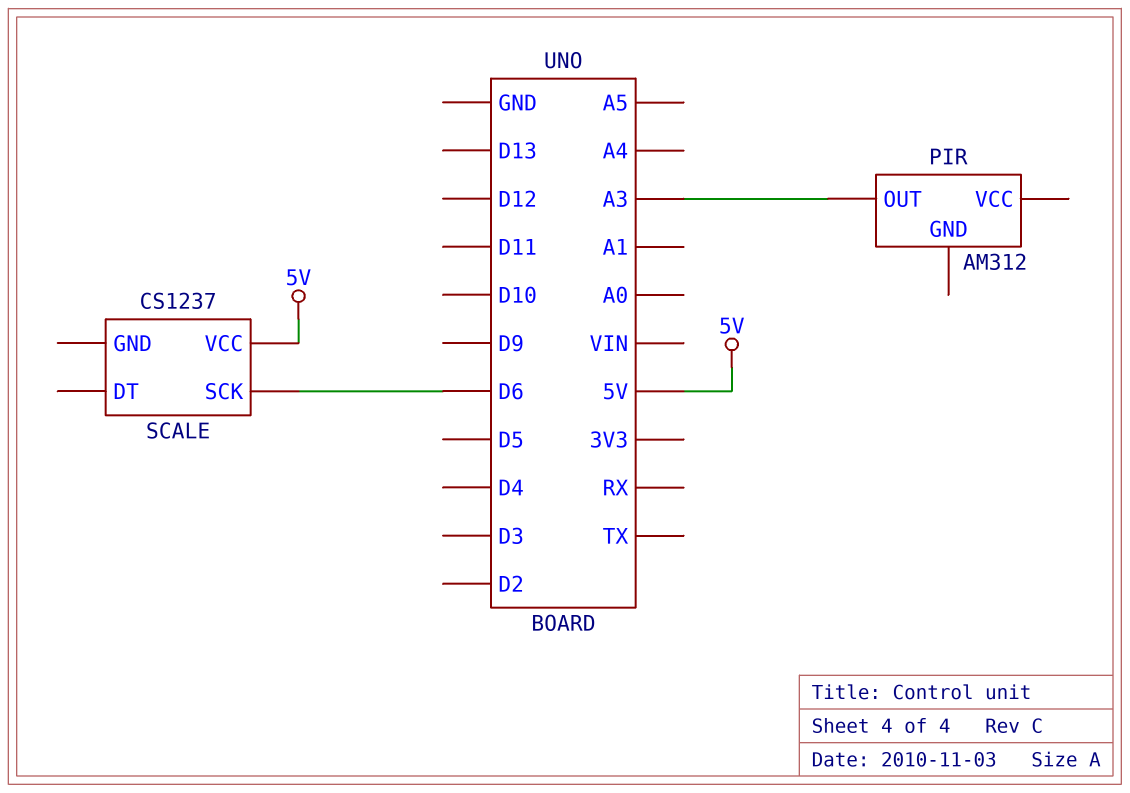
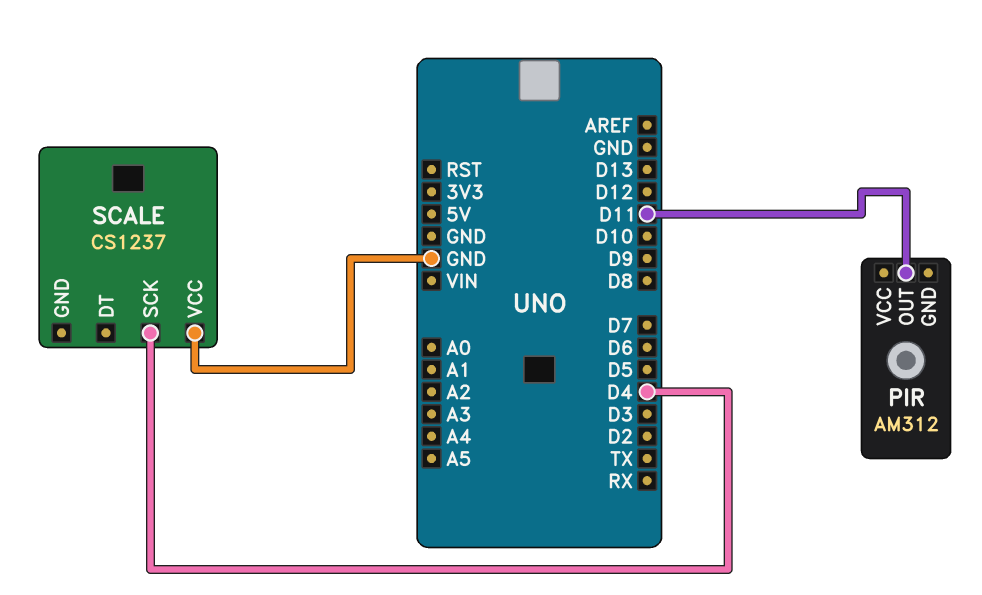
PIR pin OUT: A3 -> D11
SCALE pin SCK: D6 -> D4
SCALE pin VCC: 5V -> GND

